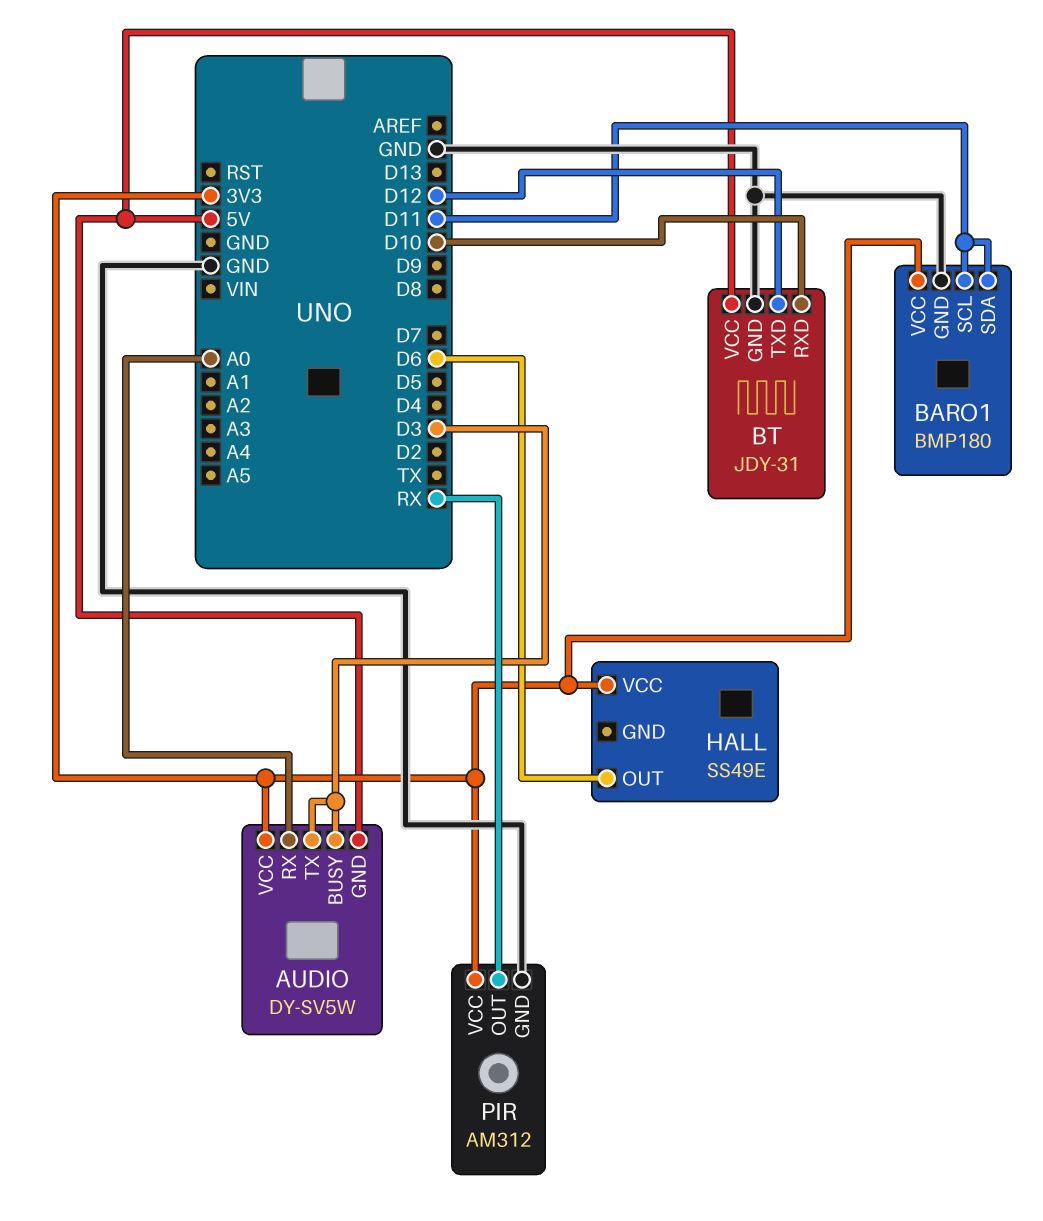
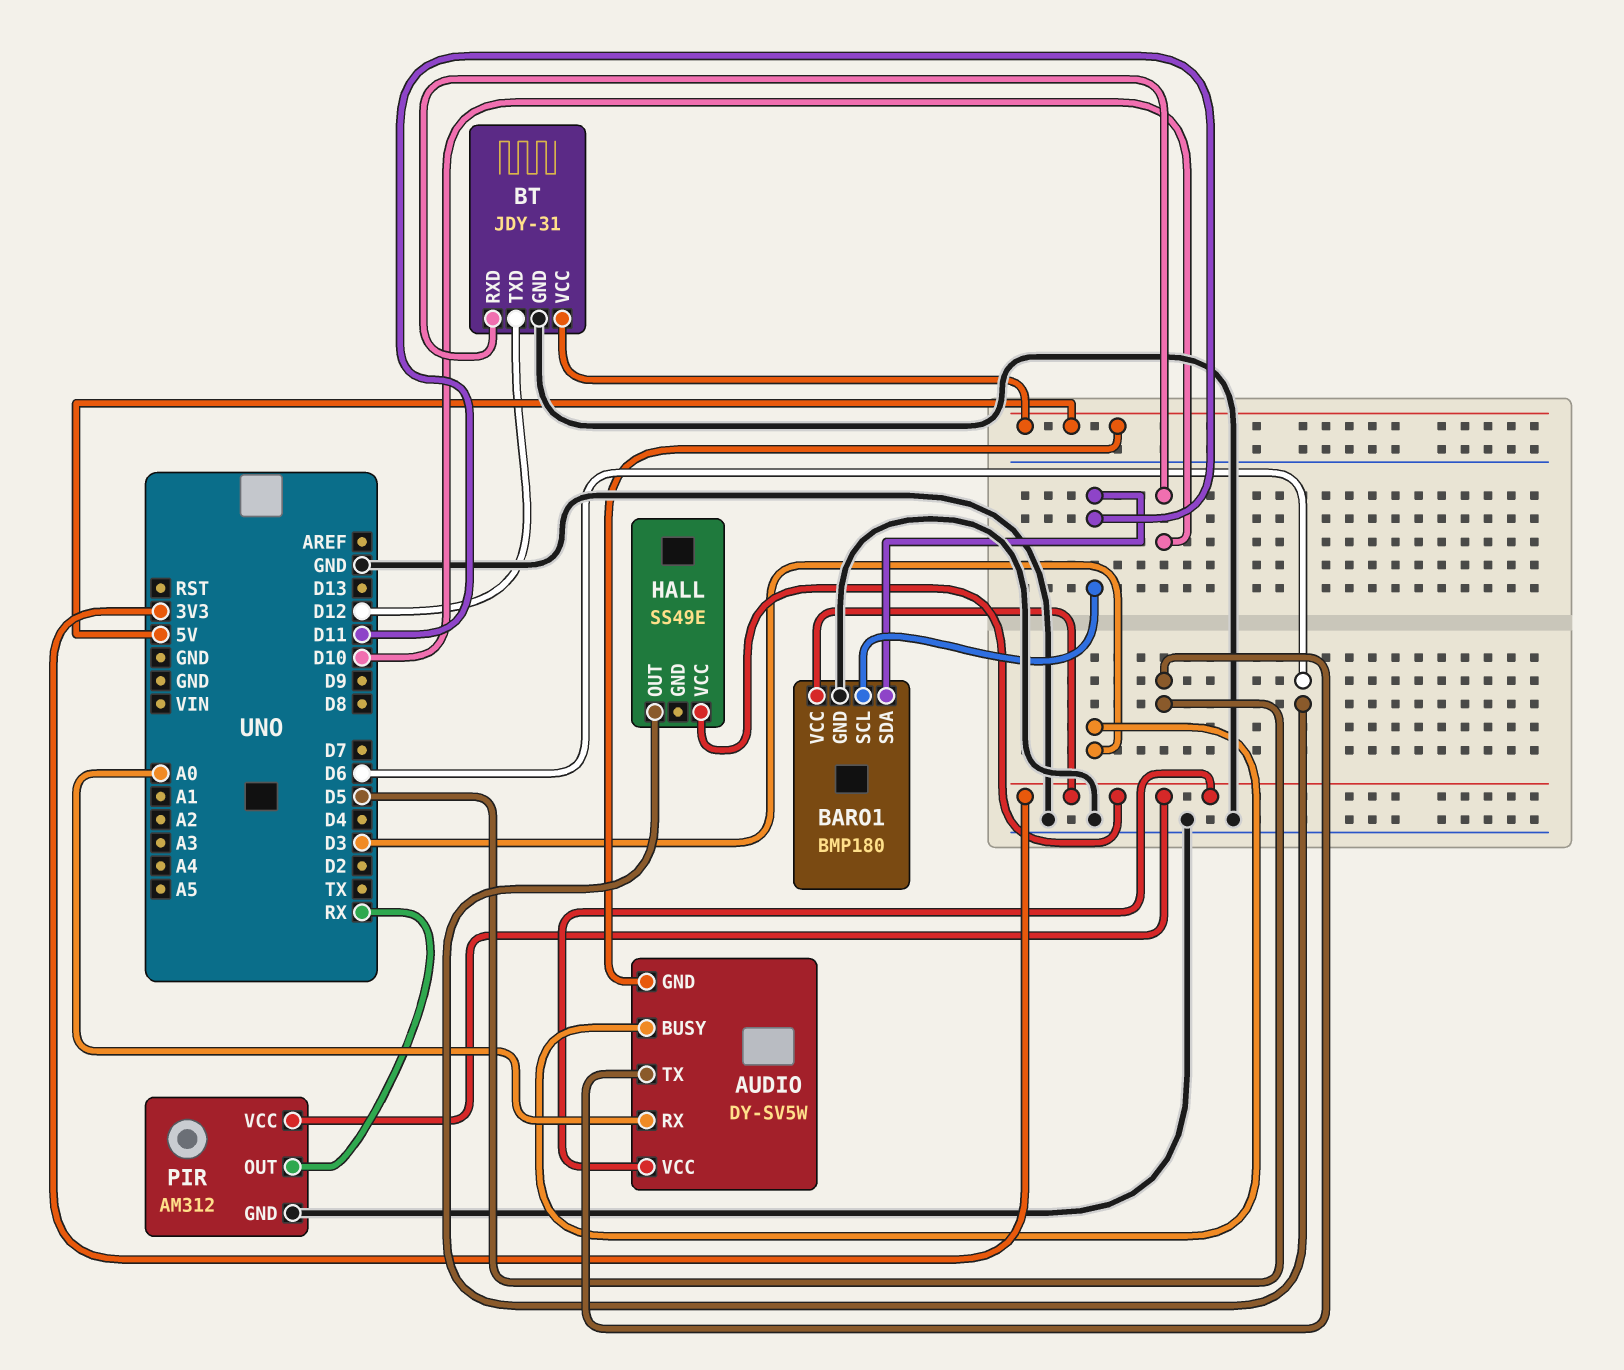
AUDIO pin TX: D3 -> D5

